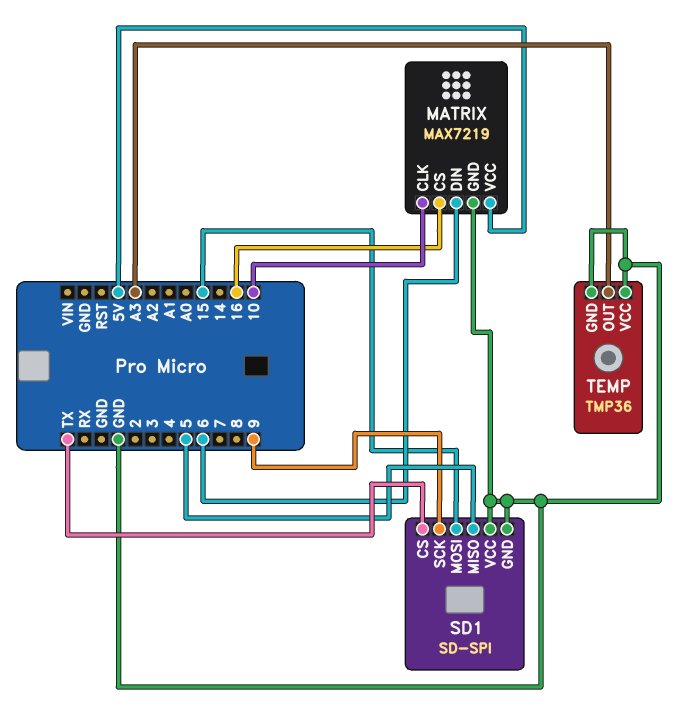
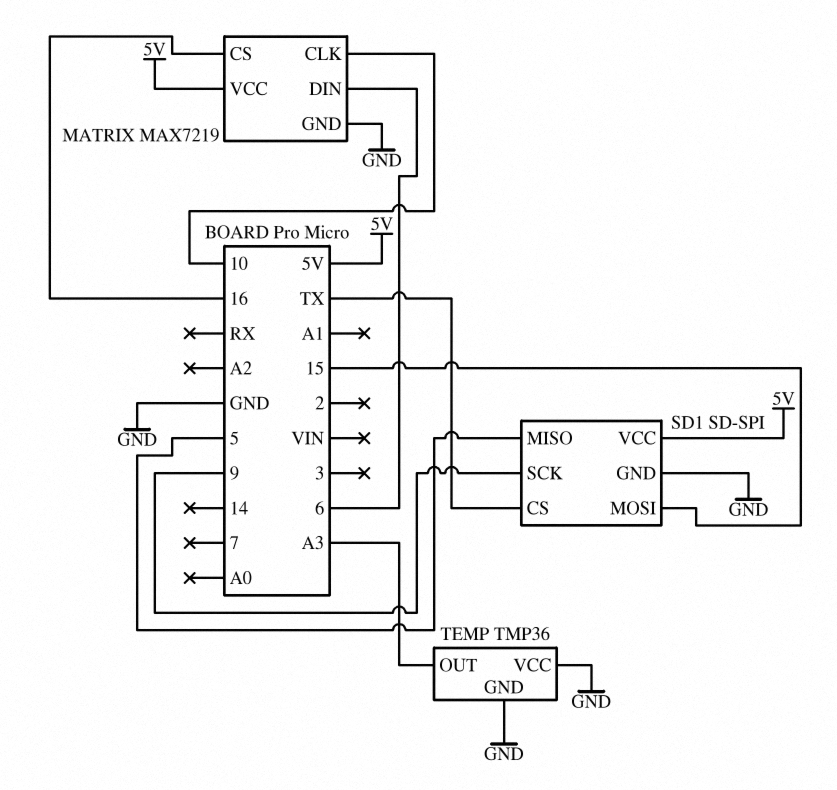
SD1 pin VCC: GND -> 5V

